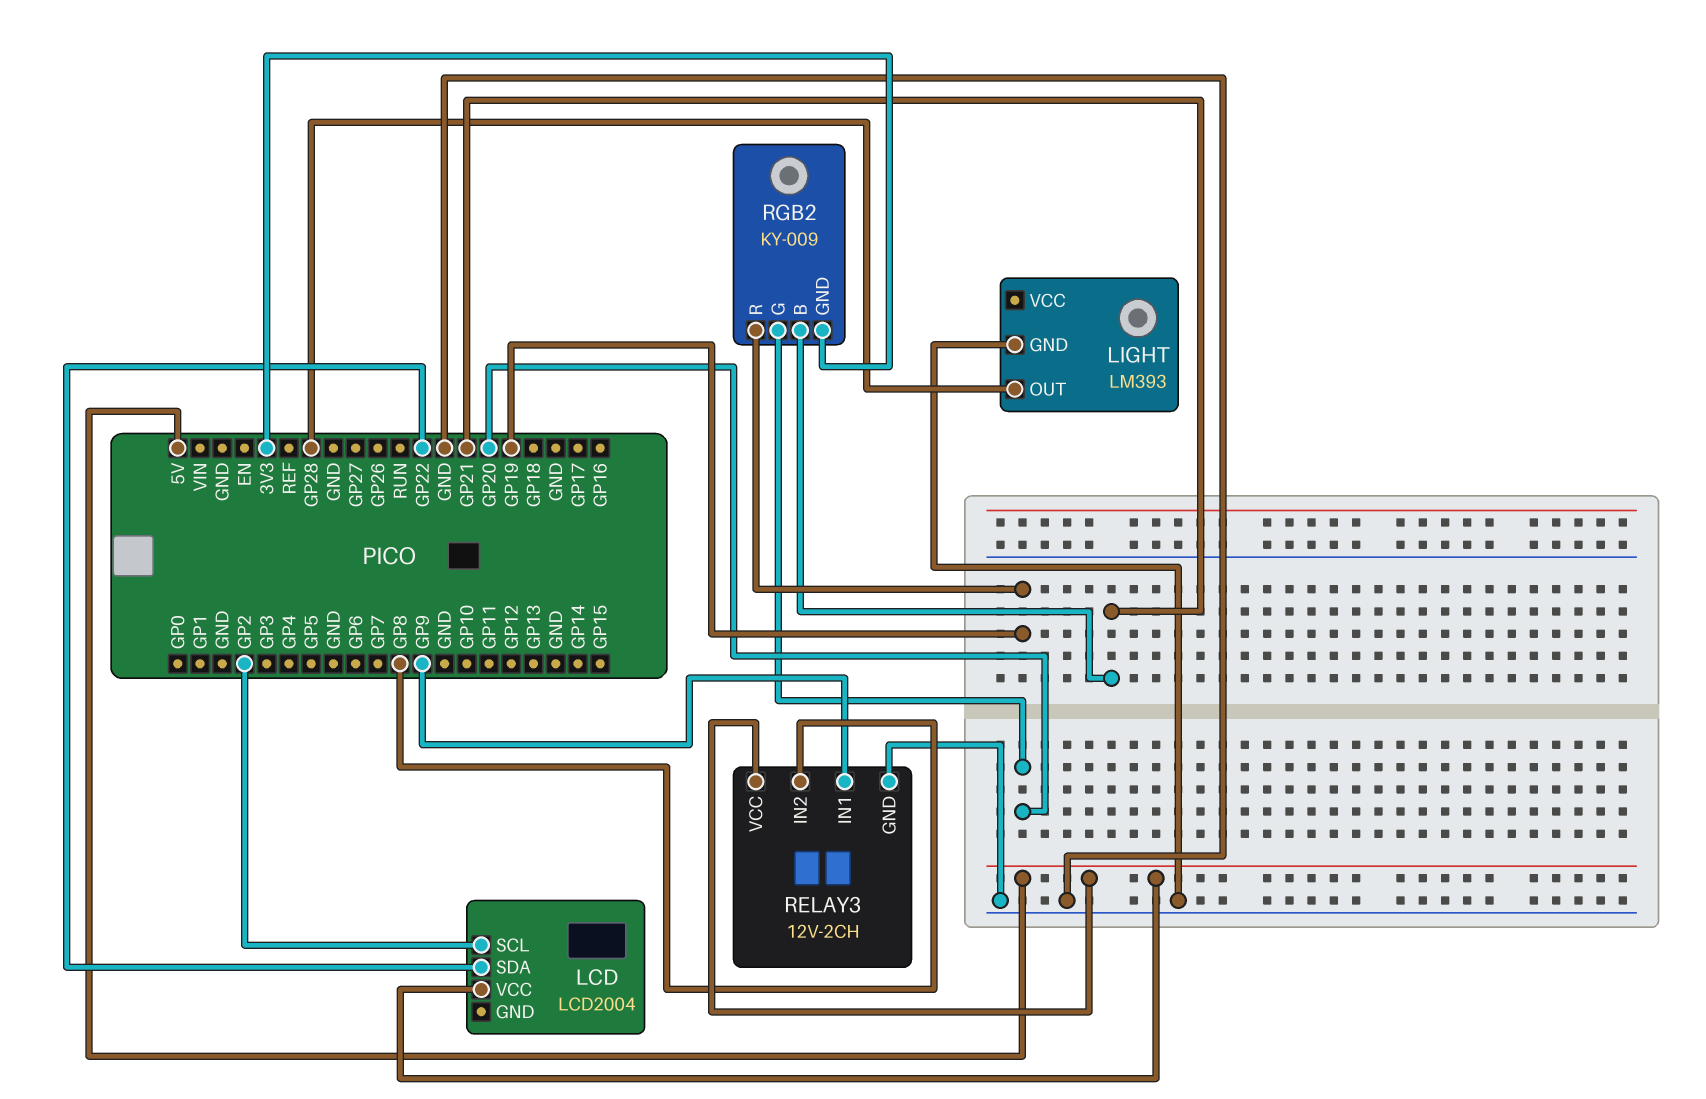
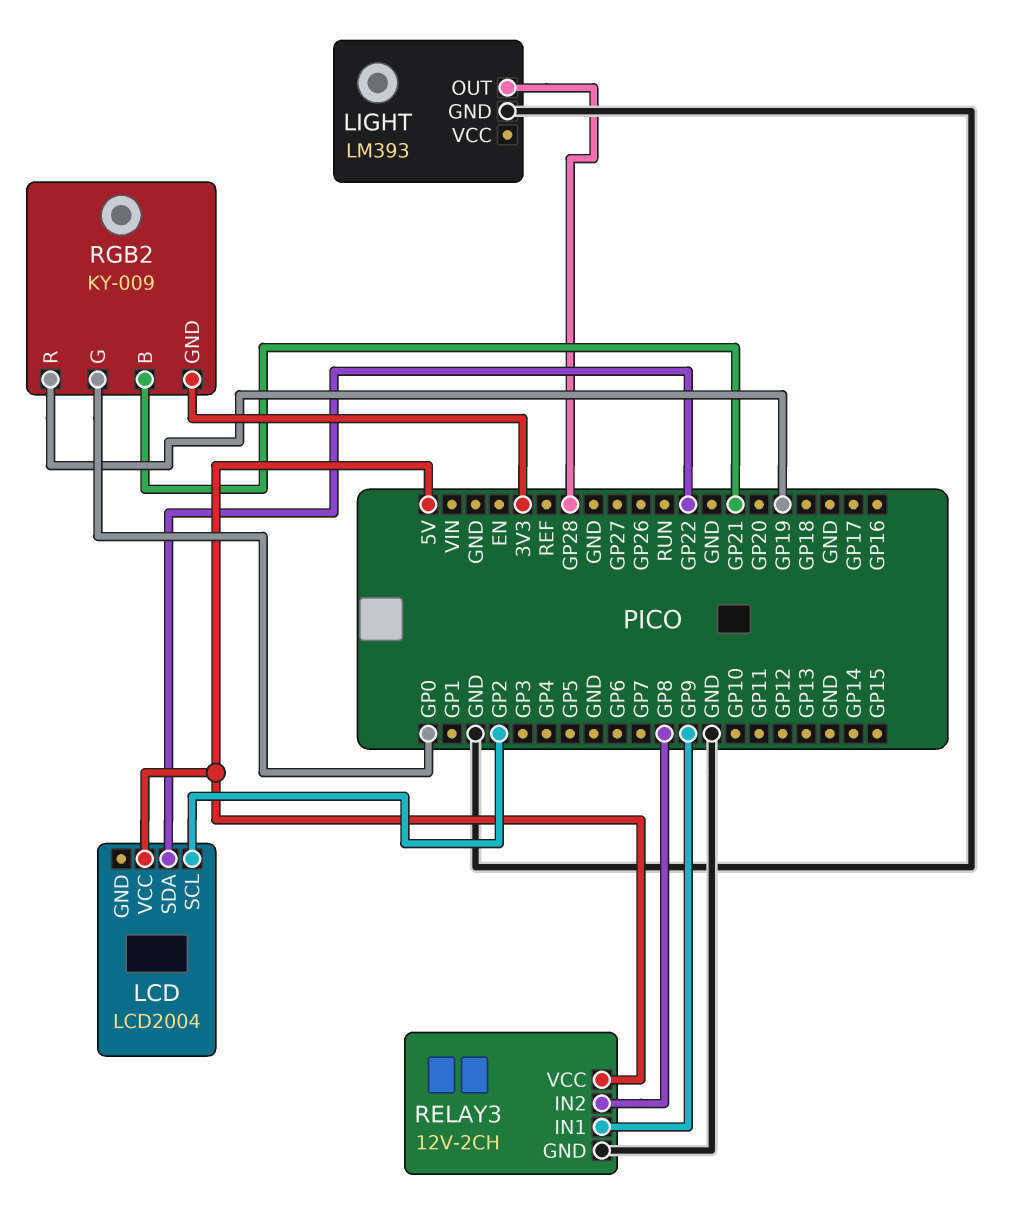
RGB2 pin G: GP20 -> GP0

